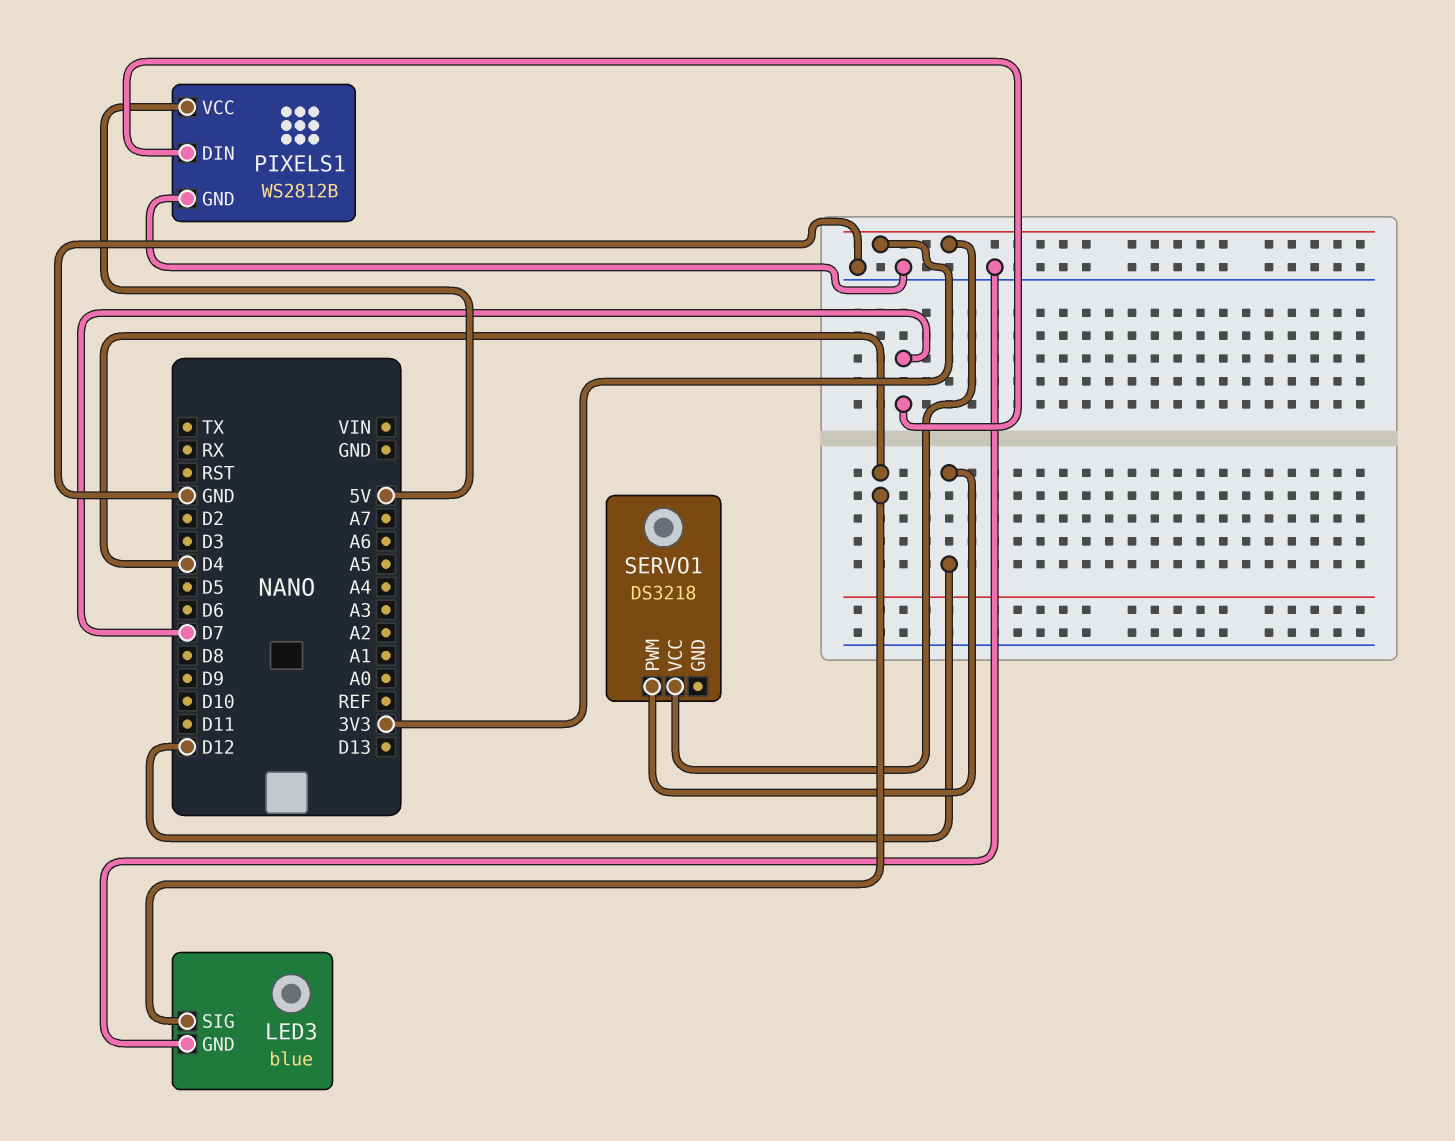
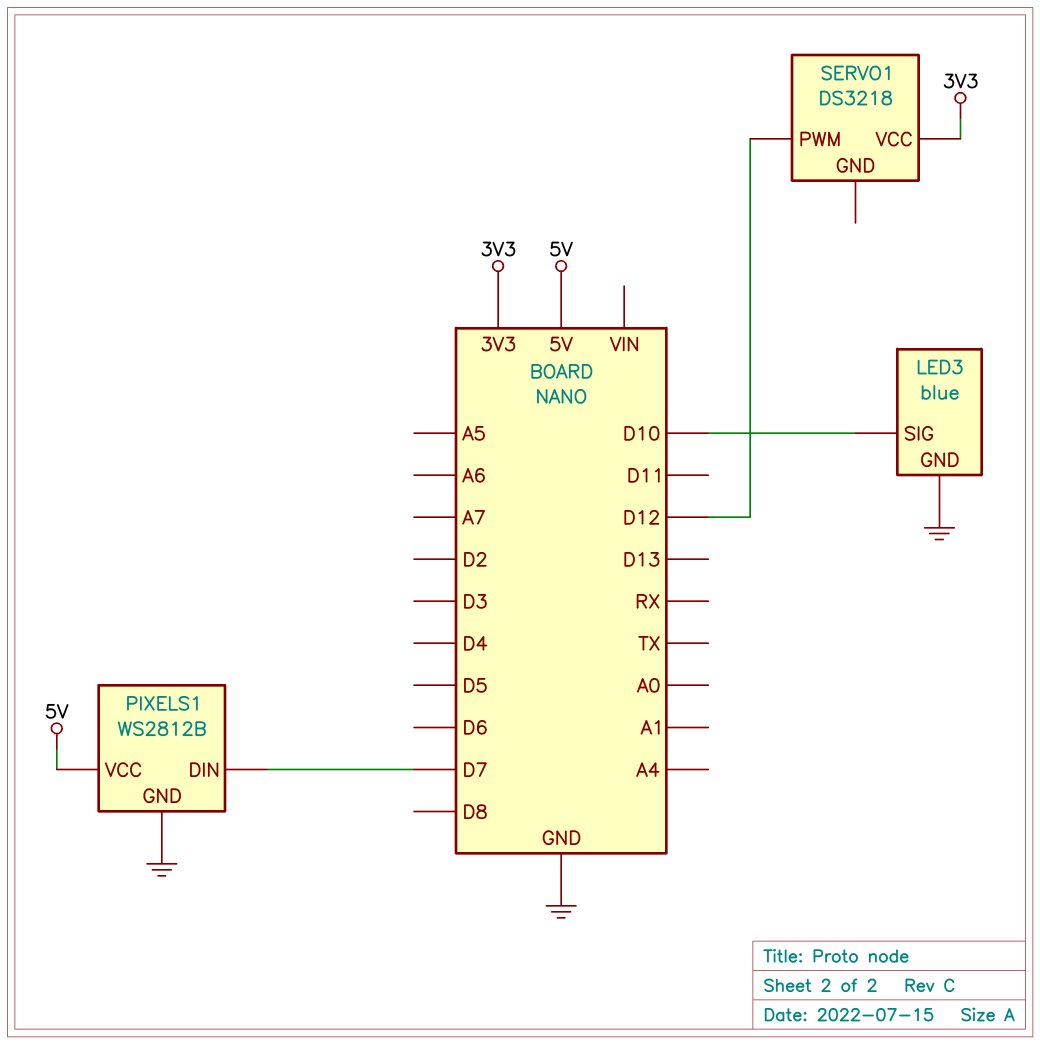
LED3 pin SIG: D4 -> D10

